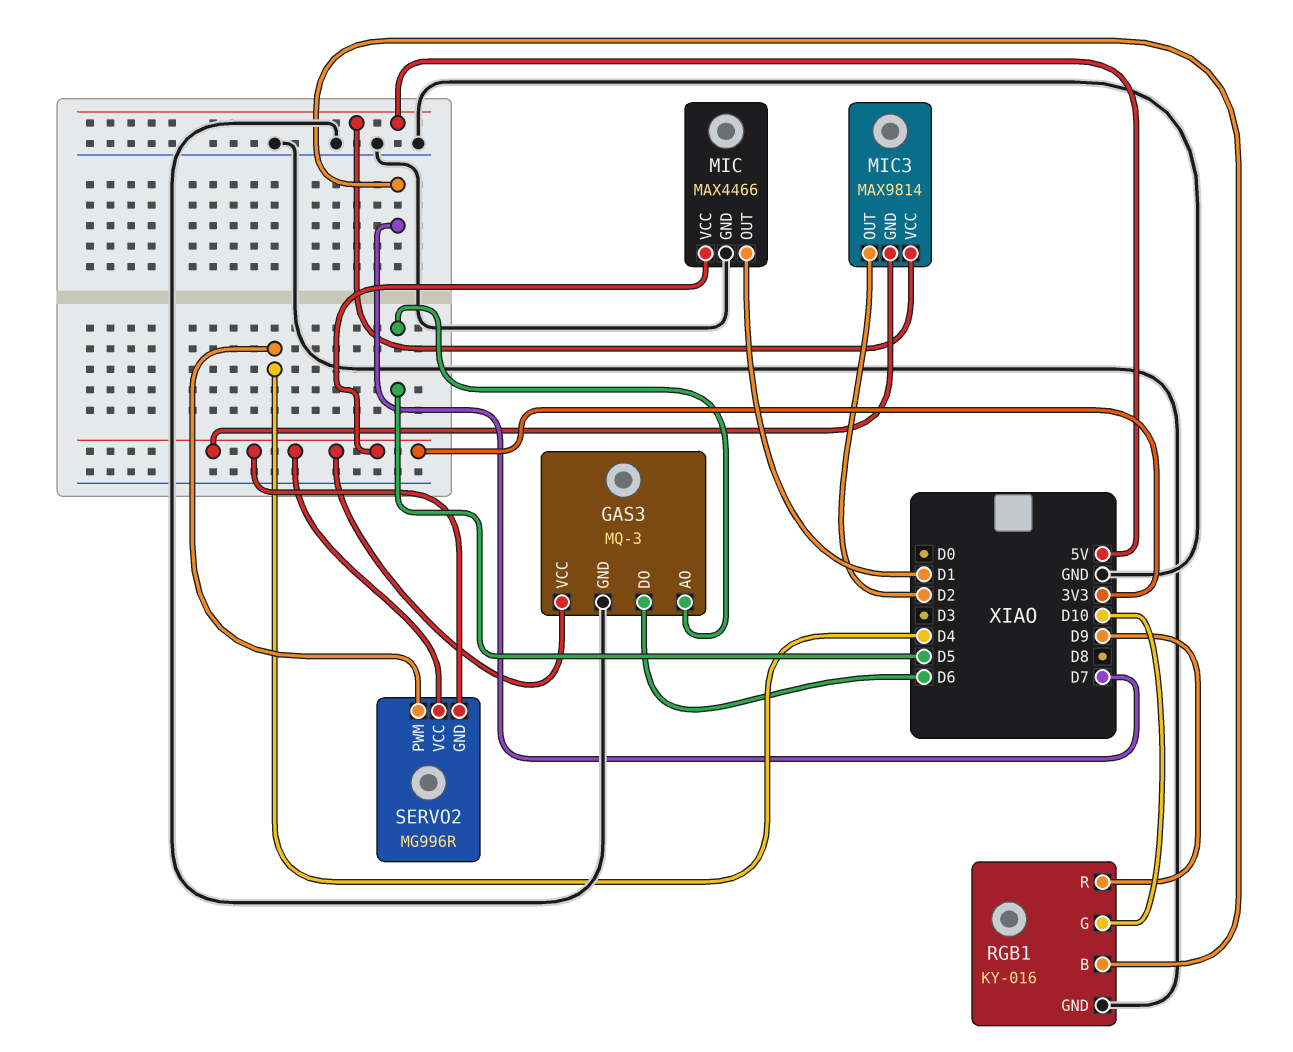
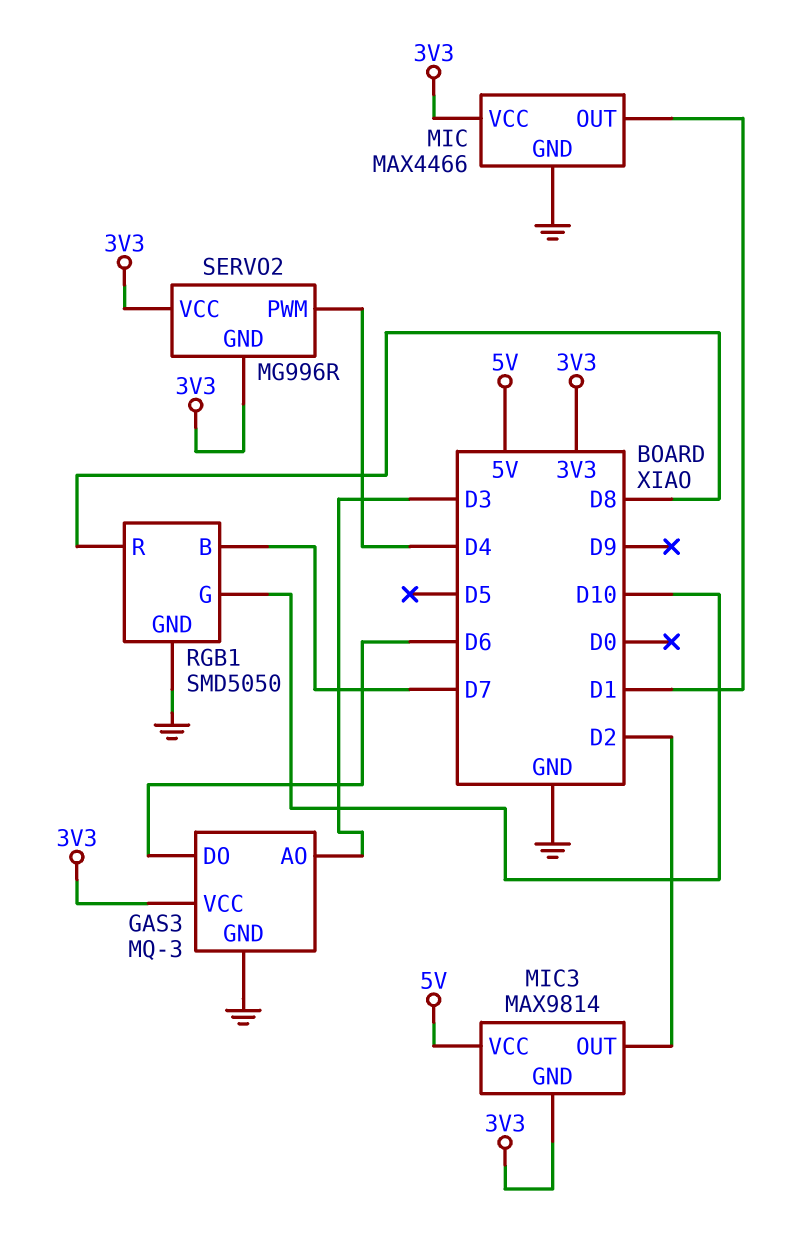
GAS3 pin AO: D5 -> D3
RGB1: KY-016 -> SMD5050
RGB1 pin R: D9 -> D8

